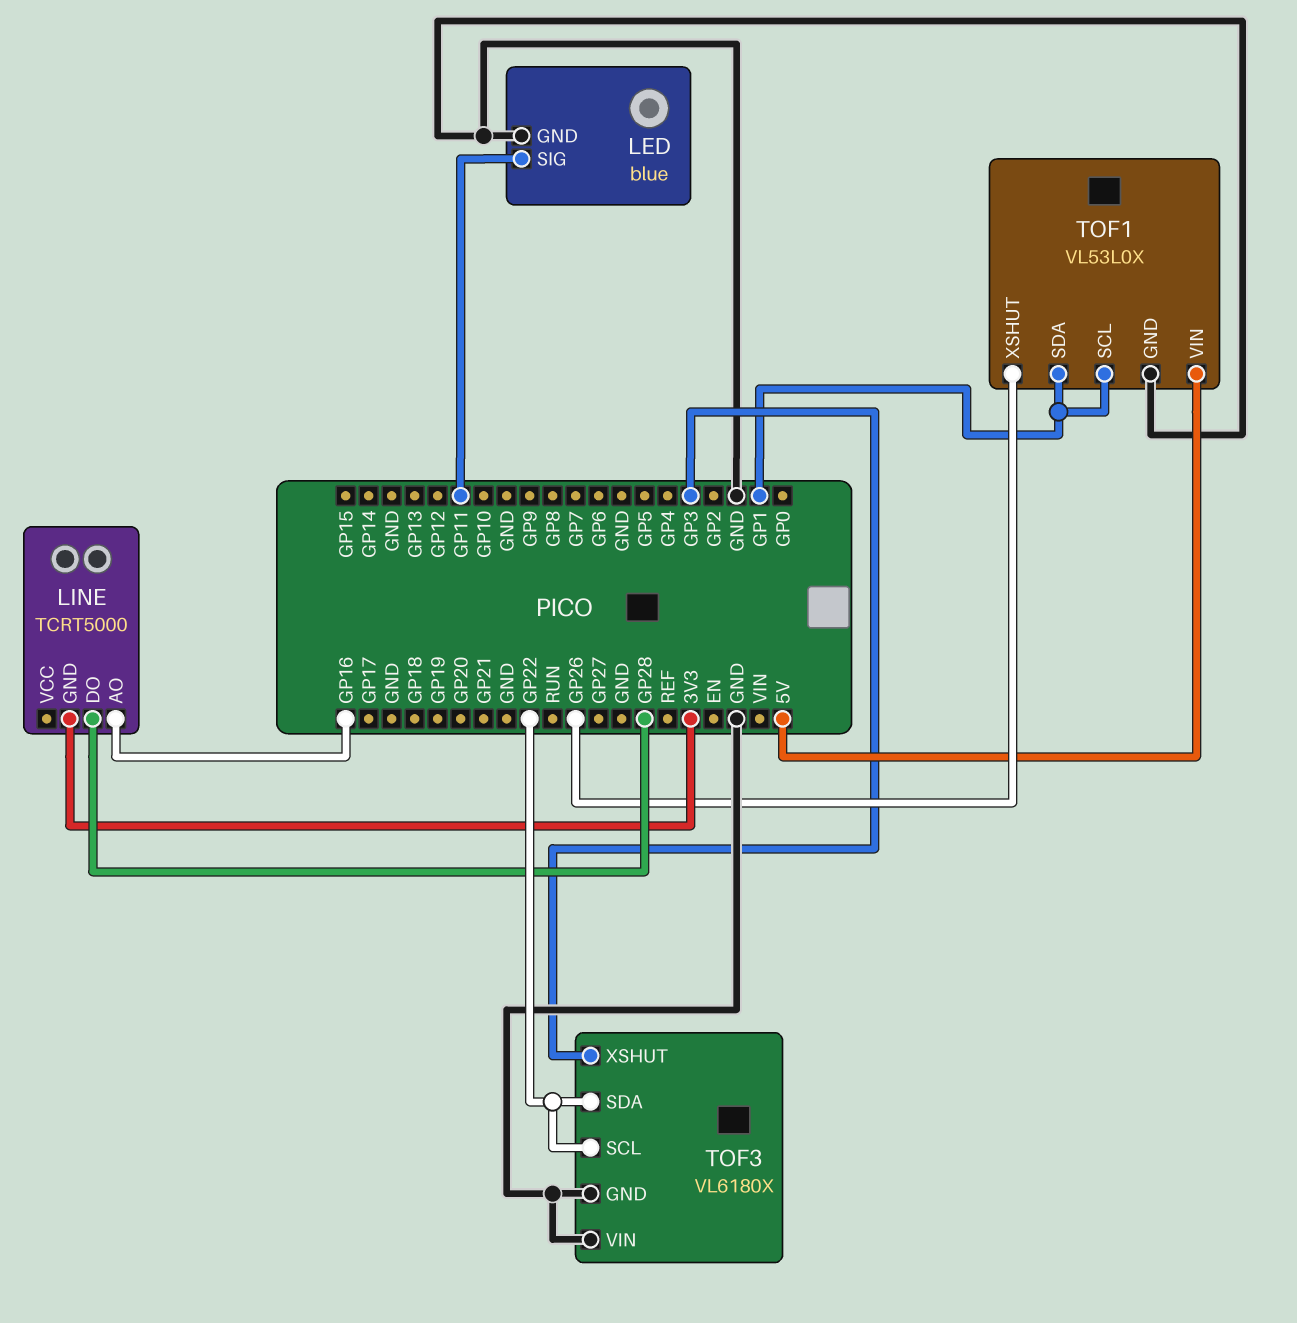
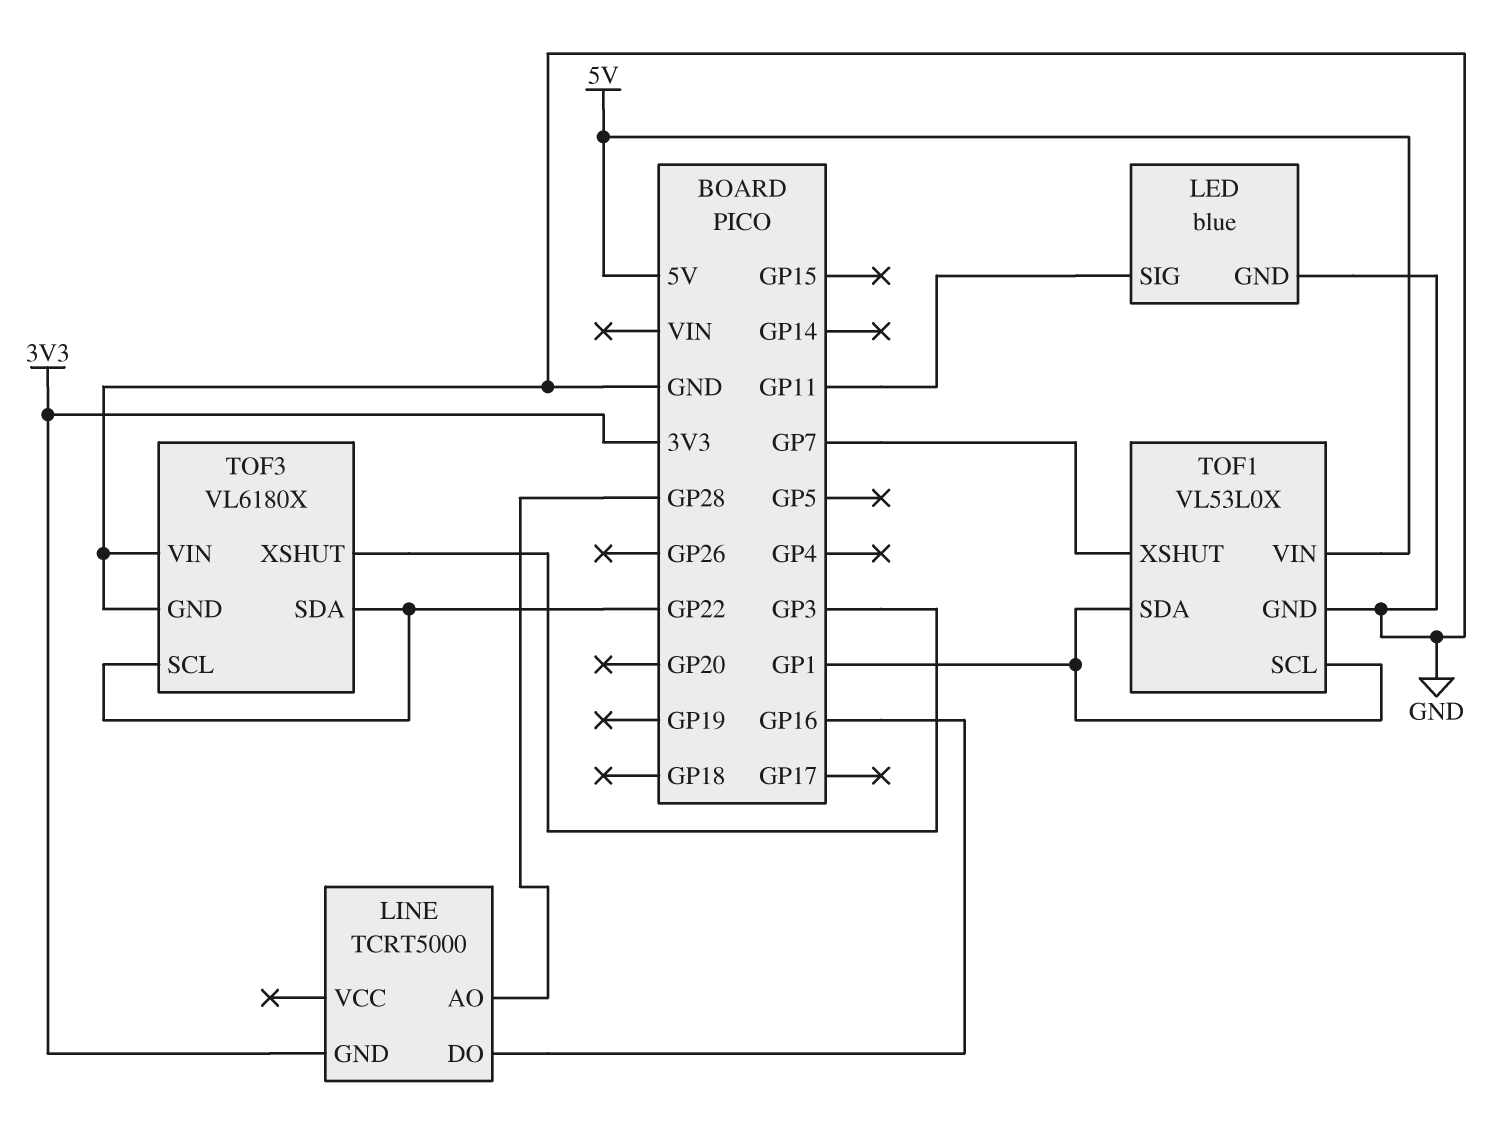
LINE pin AO: GP16 -> GP28
LINE pin DO: GP28 -> GP16
TOF1 pin XSHUT: GP26 -> GP7

